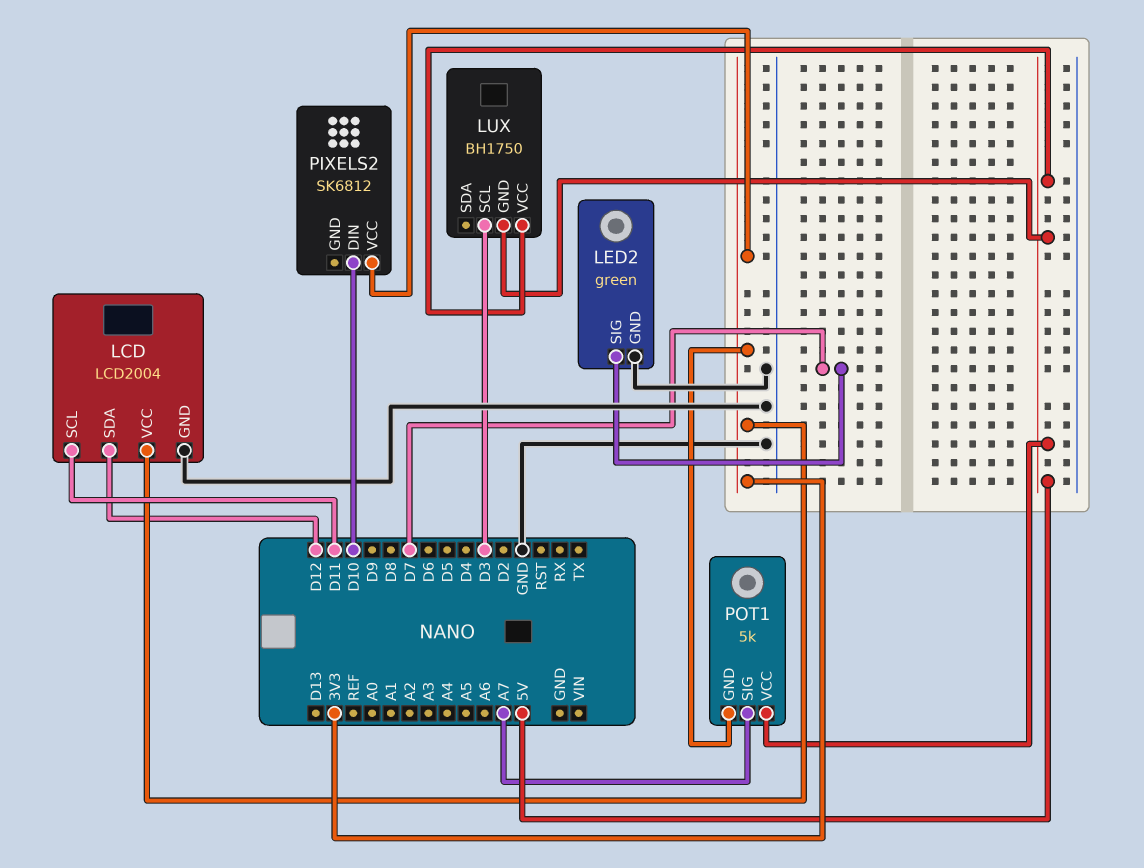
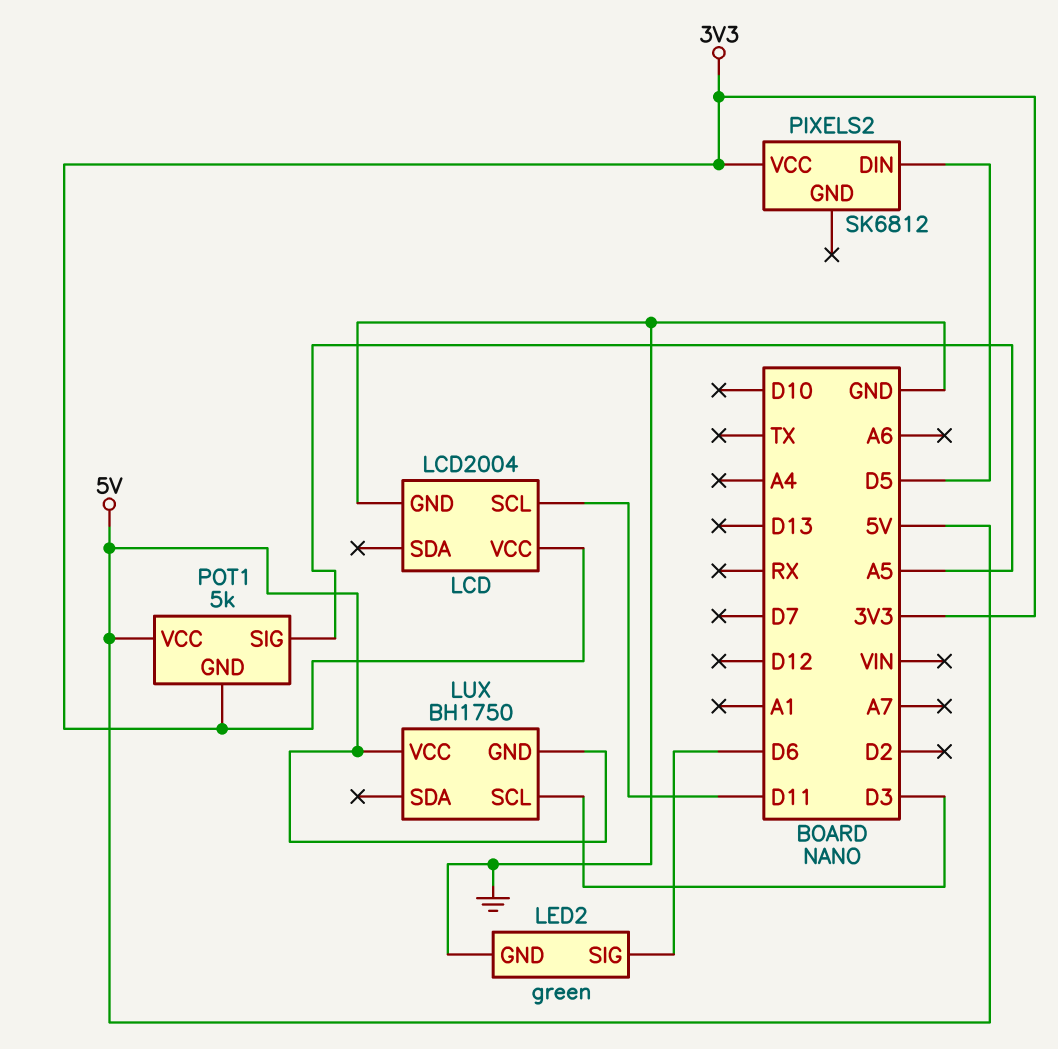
LCD pin SDA: D12 -> none
LED2 pin SIG: D7 -> D6
PIXELS2 pin DIN: D10 -> D5
POT1 pin SIG: A7 -> A5

